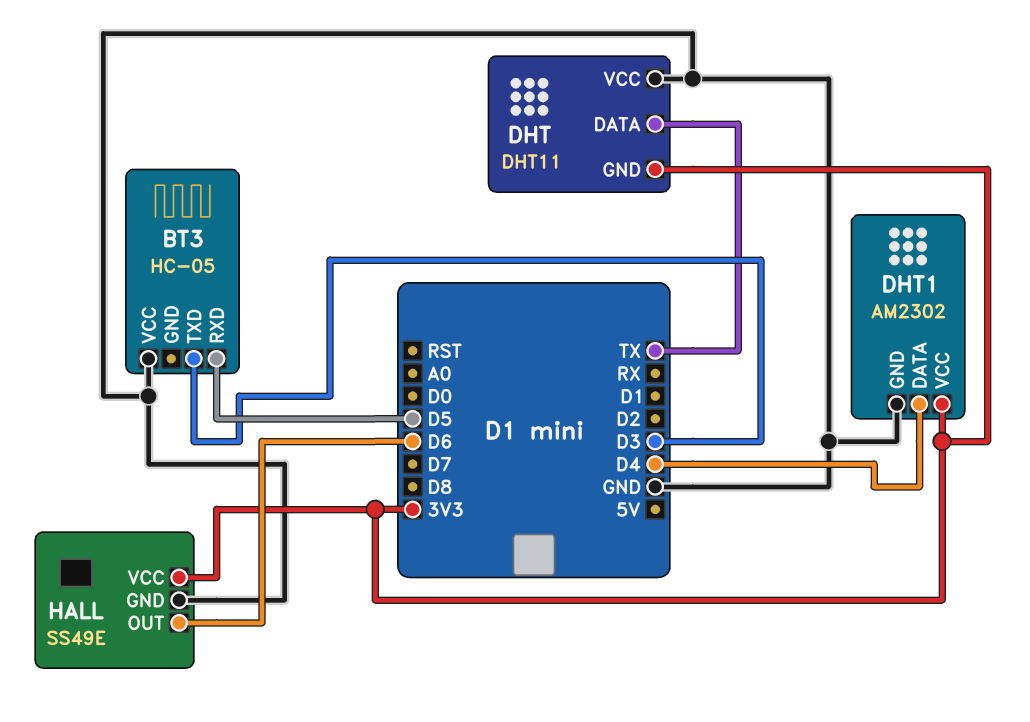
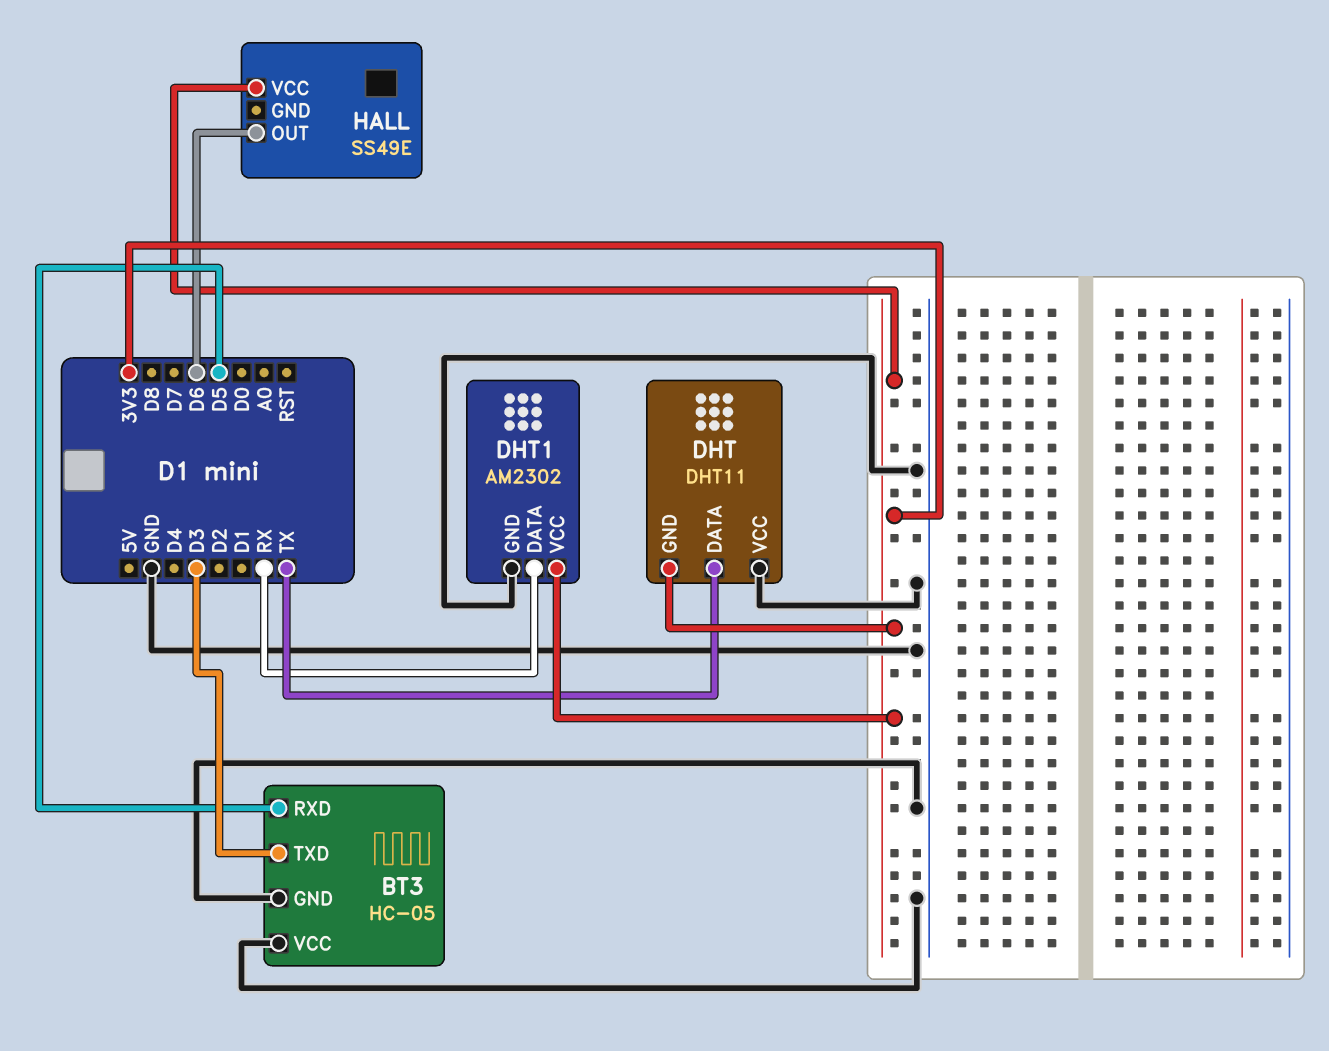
BT3 pin GND: none -> GND
DHT1 pin DATA: D4 -> RX
HALL pin GND: GND -> none

